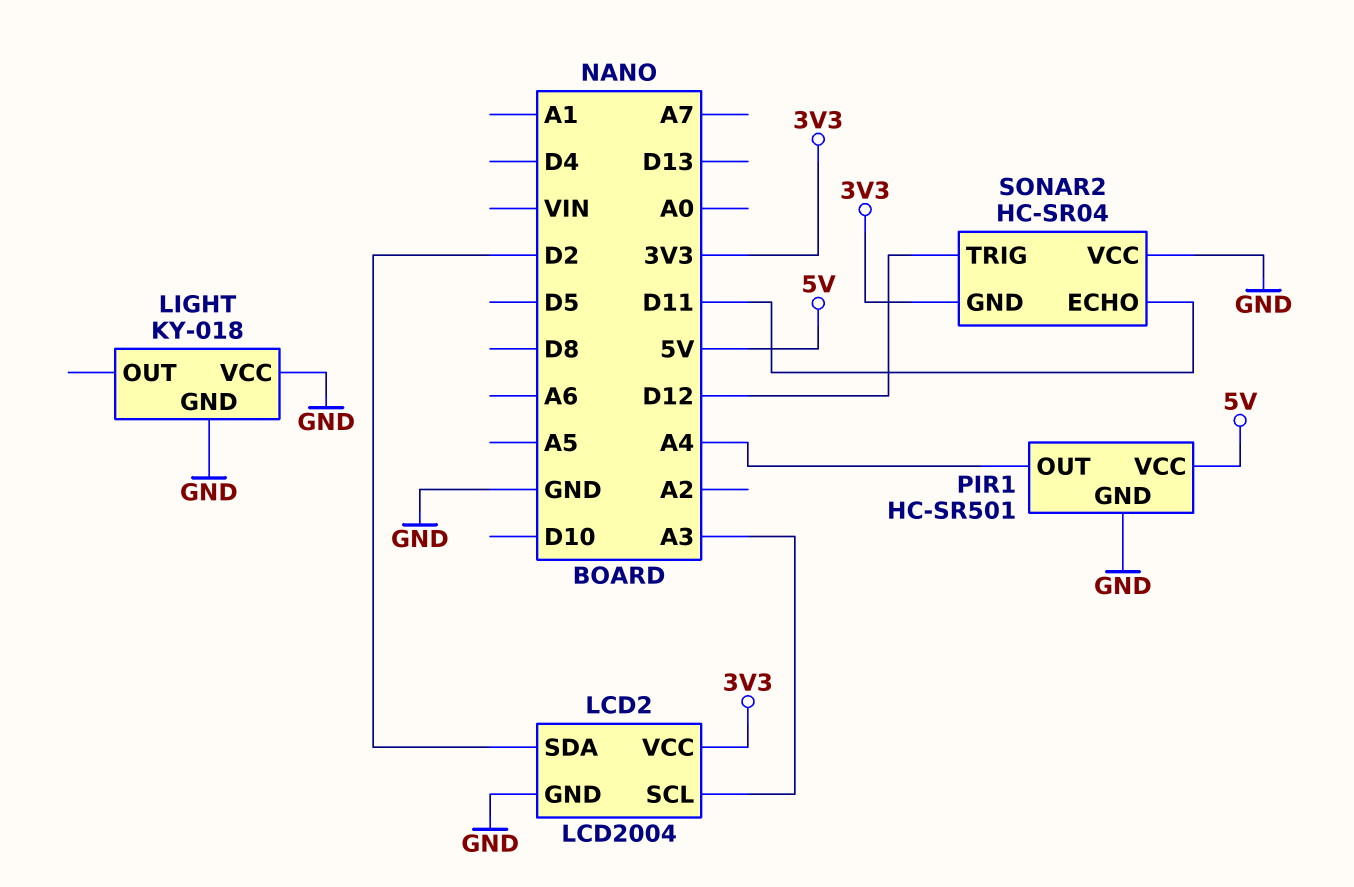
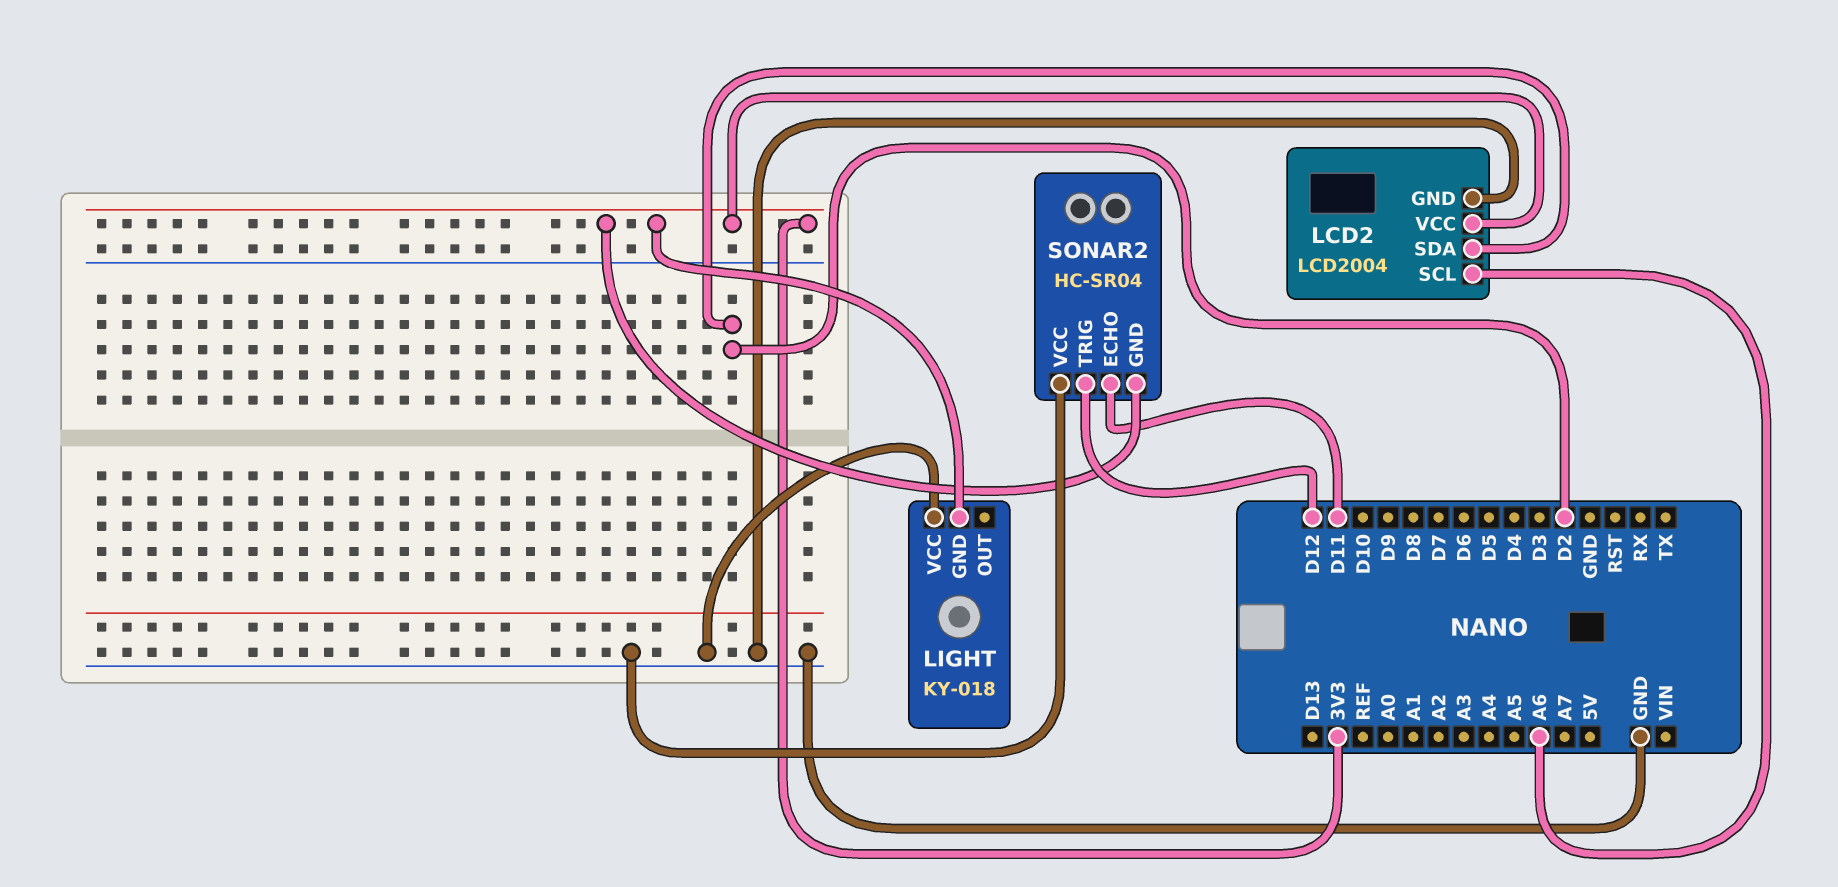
LCD2 pin SCL: A3 -> A6
LIGHT pin GND: GND -> 3V3
PIR1: HC-SR501 -> none
PIR1 pin GND: GND -> none
PIR1 pin OUT: A4 -> none
PIR1 pin VCC: 5V -> none

